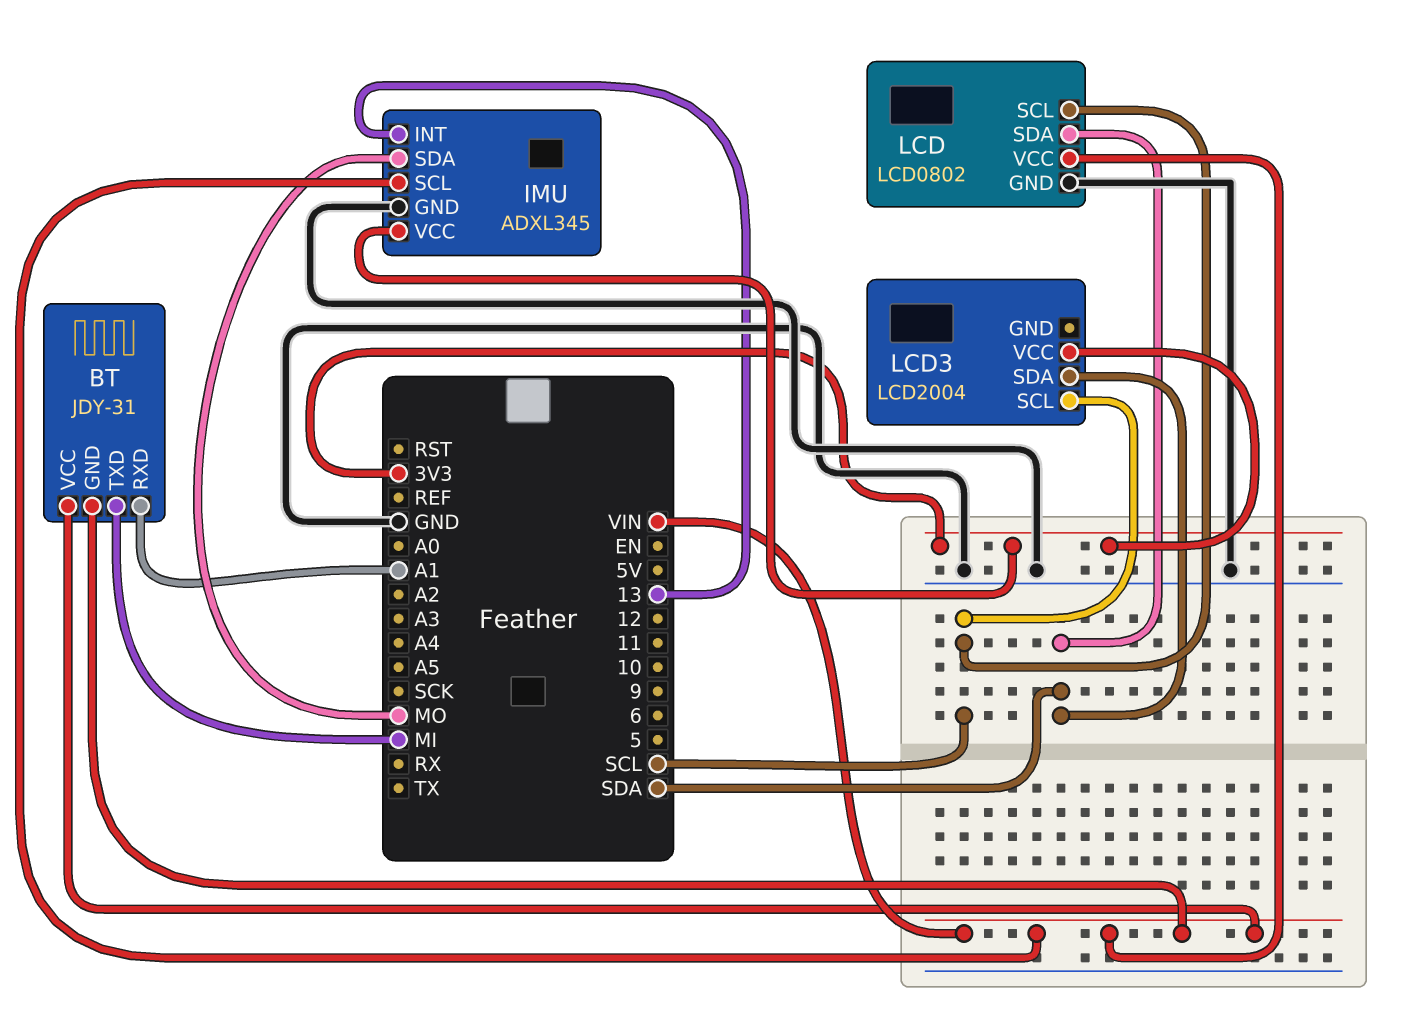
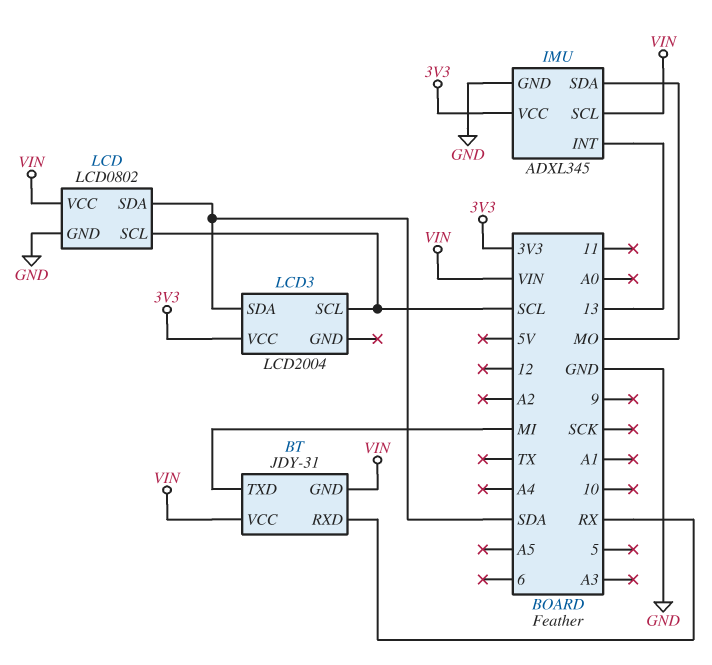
BT pin RXD: A1 -> RX

